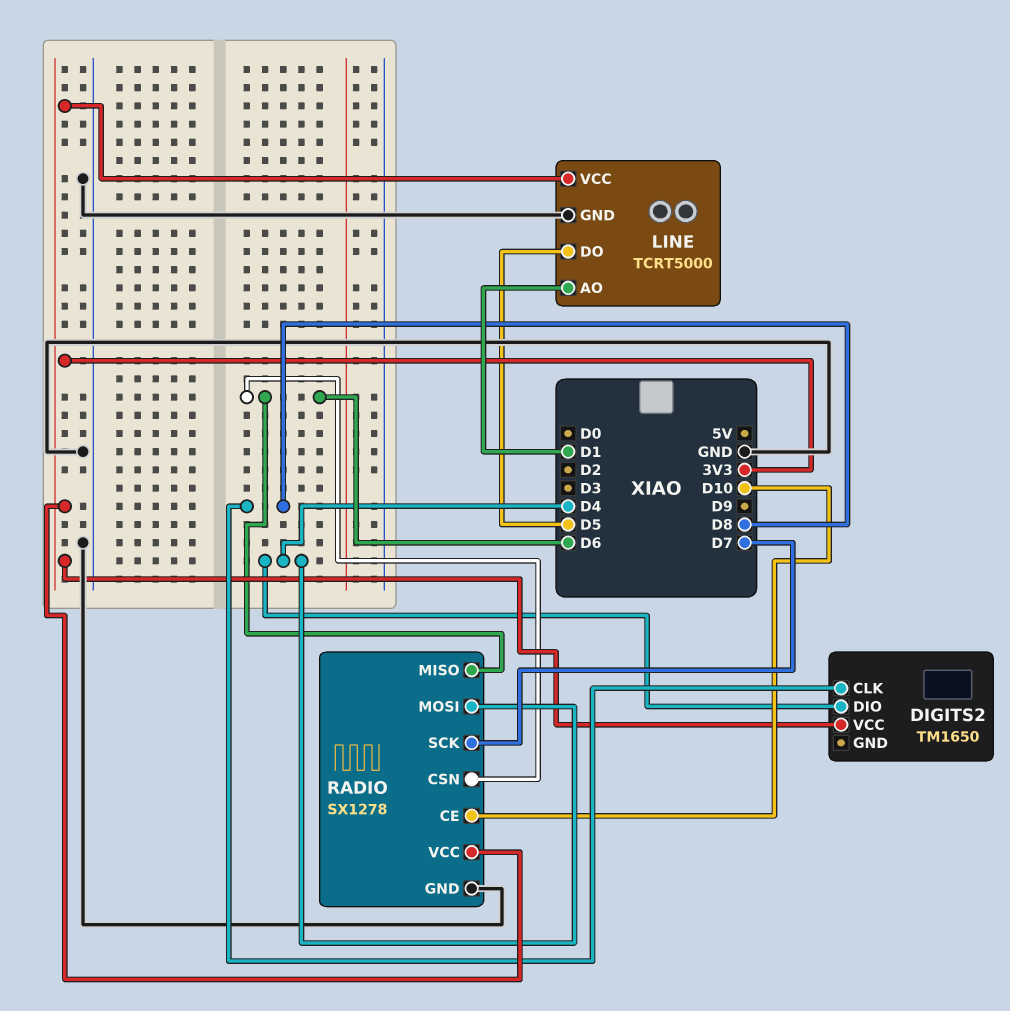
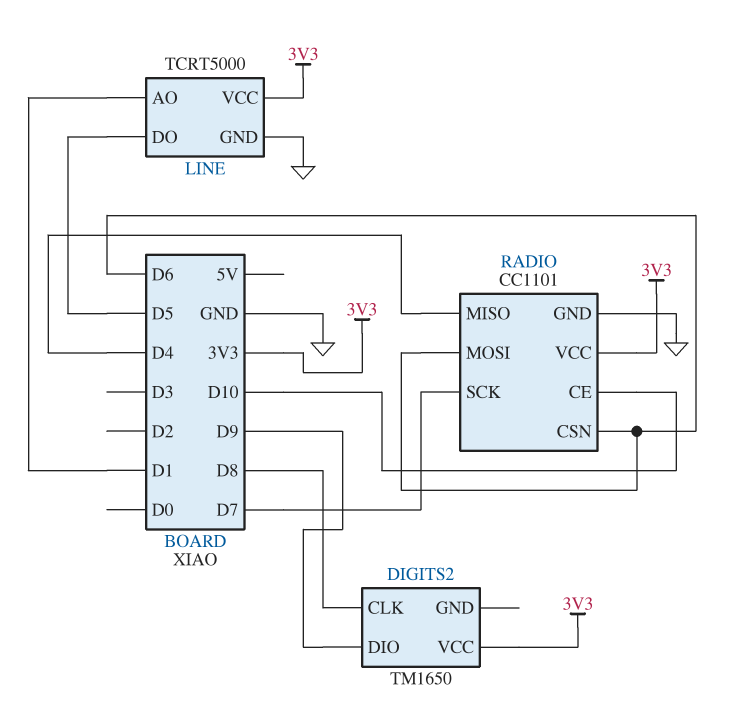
DIGITS2 pin DIO: D4 -> D9
RADIO: SX1278 -> CC1101
RADIO pin MISO: D6 -> D4
RADIO pin MOSI: D4 -> D6

